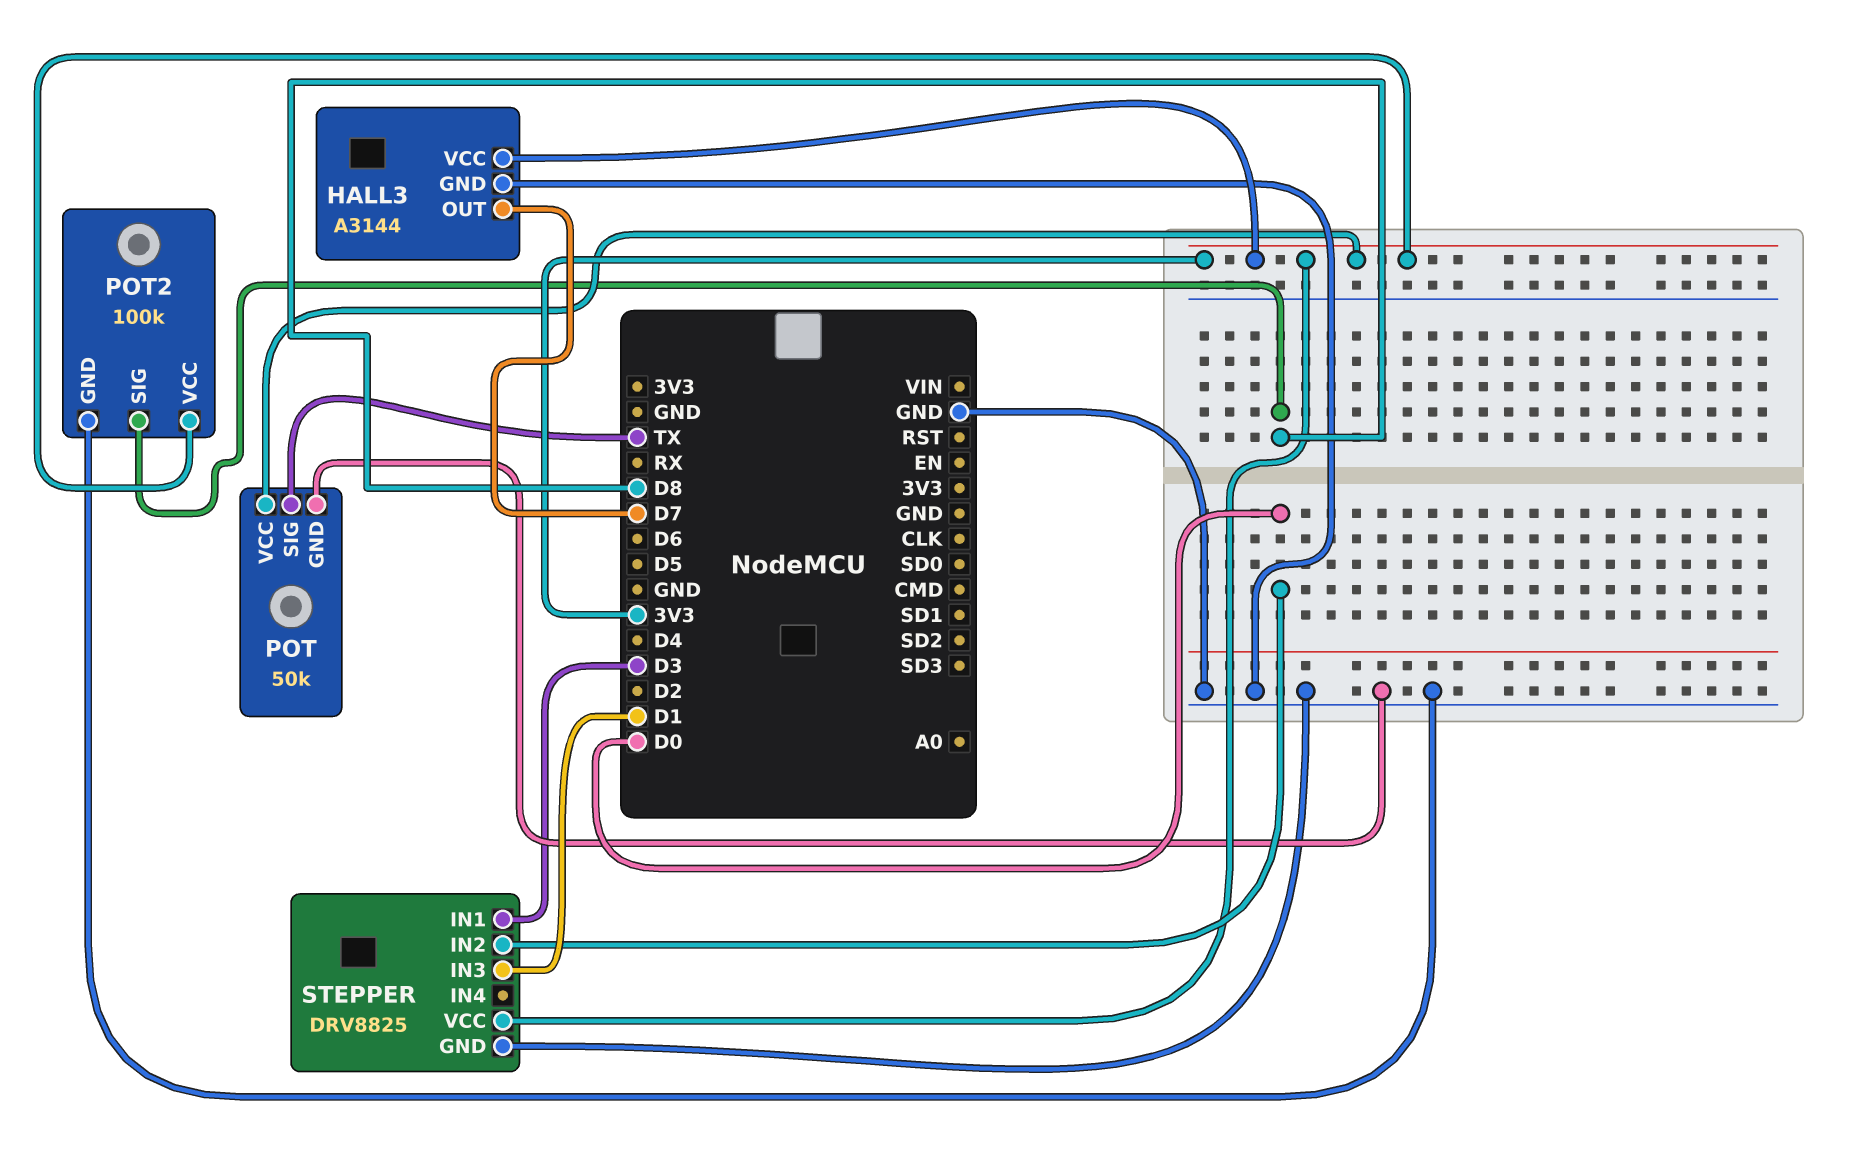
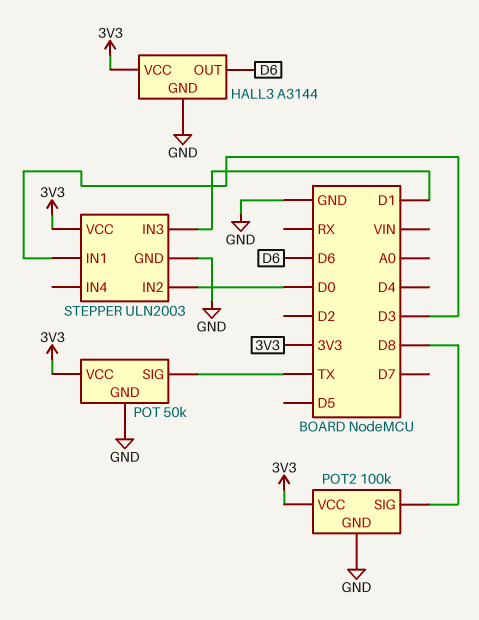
HALL3 pin OUT: D7 -> D6
STEPPER: DRV8825 -> ULN2003

